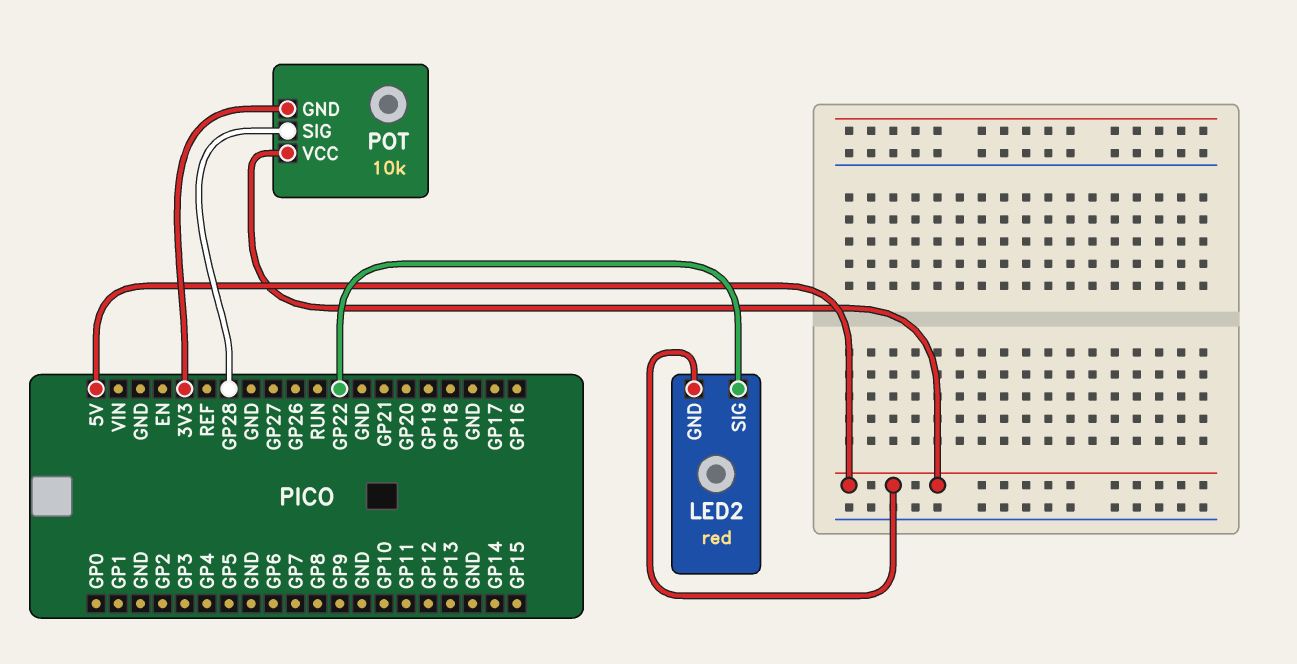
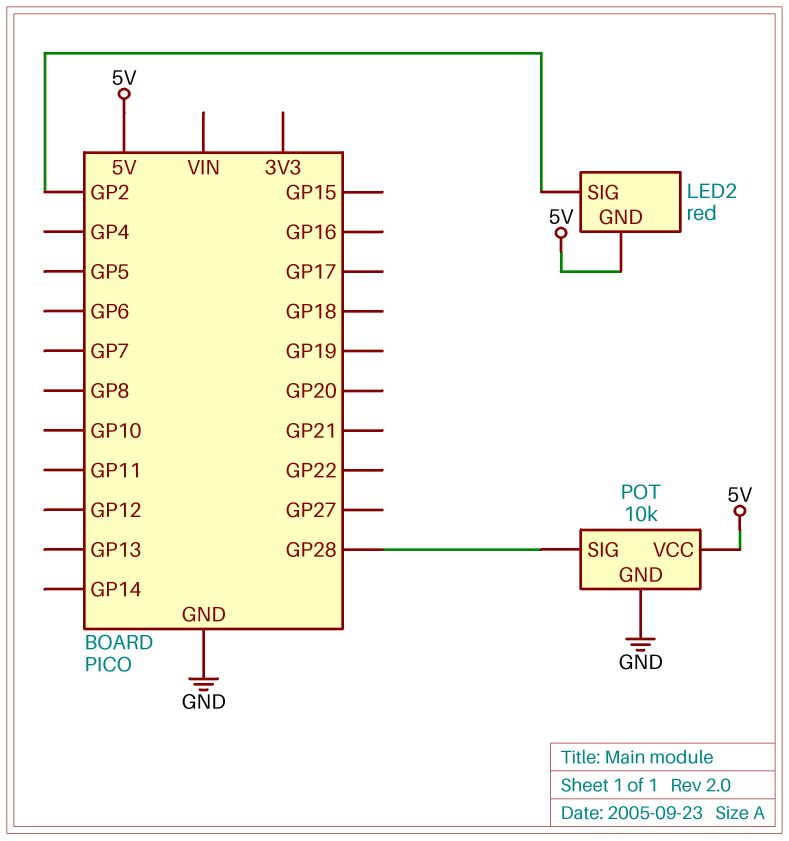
LED2 pin SIG: GP22 -> GP2
POT pin GND: 3V3 -> GND

